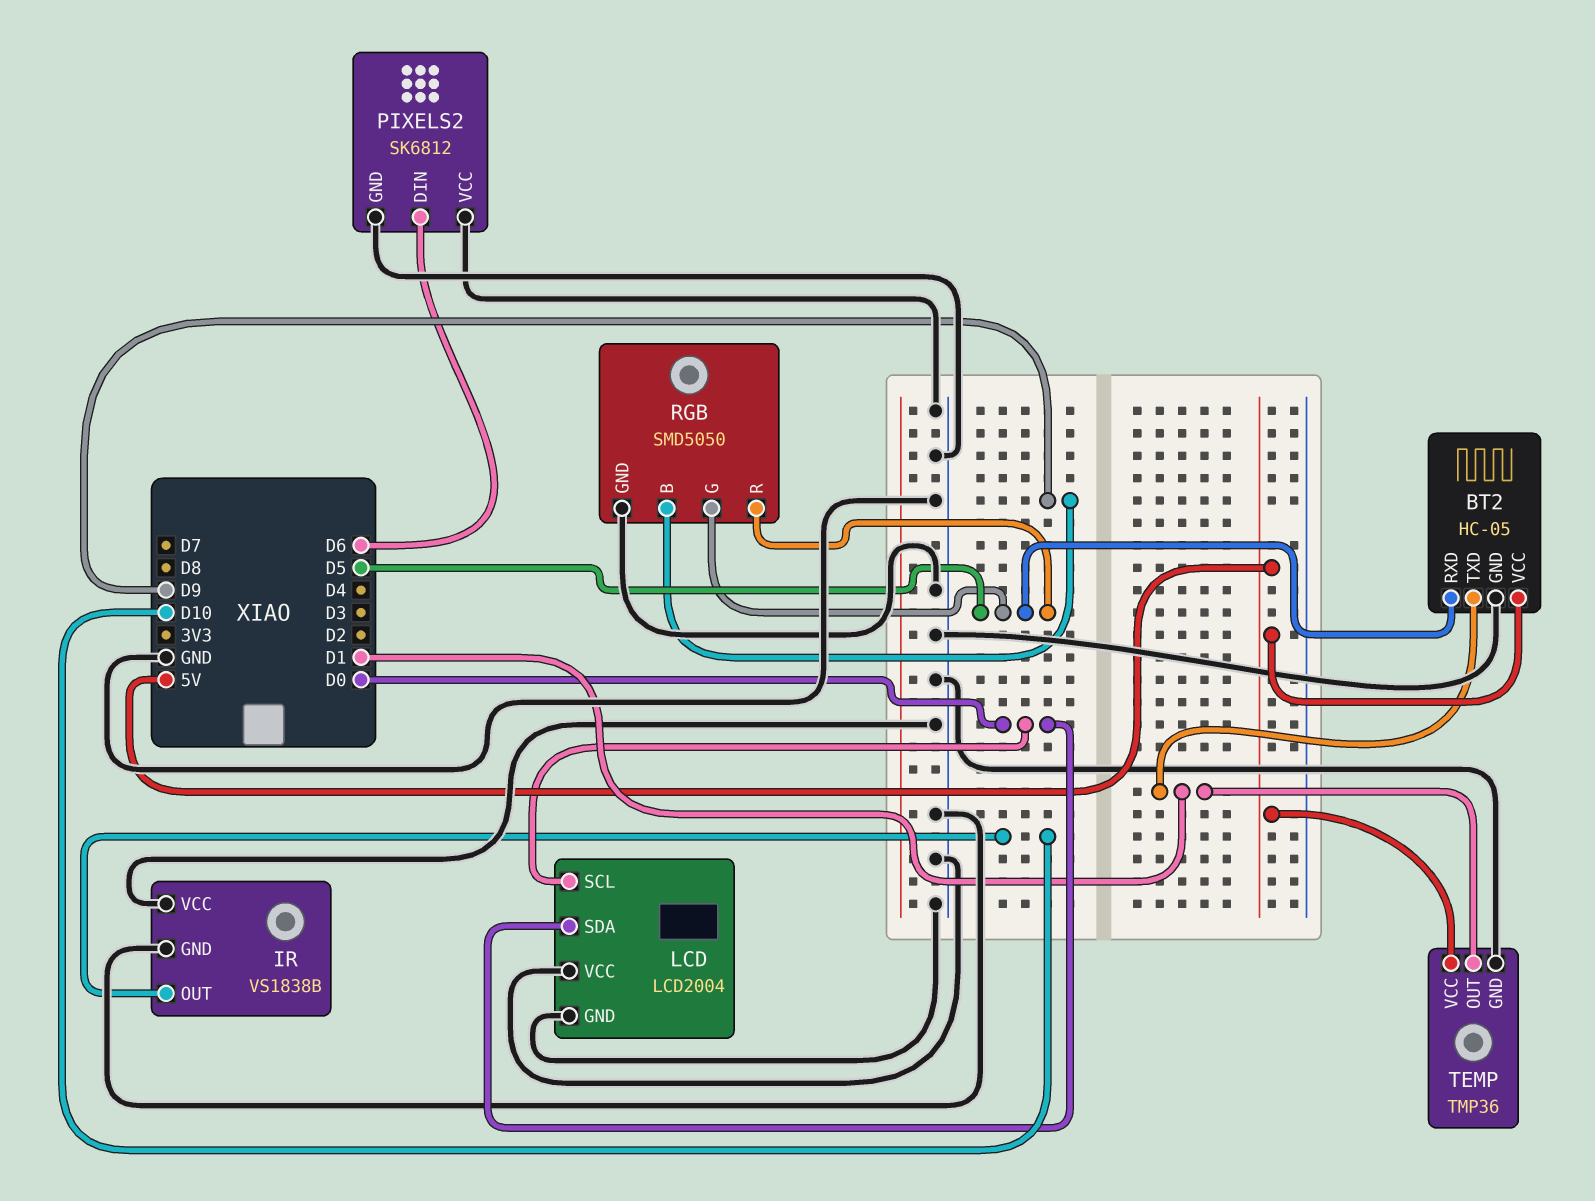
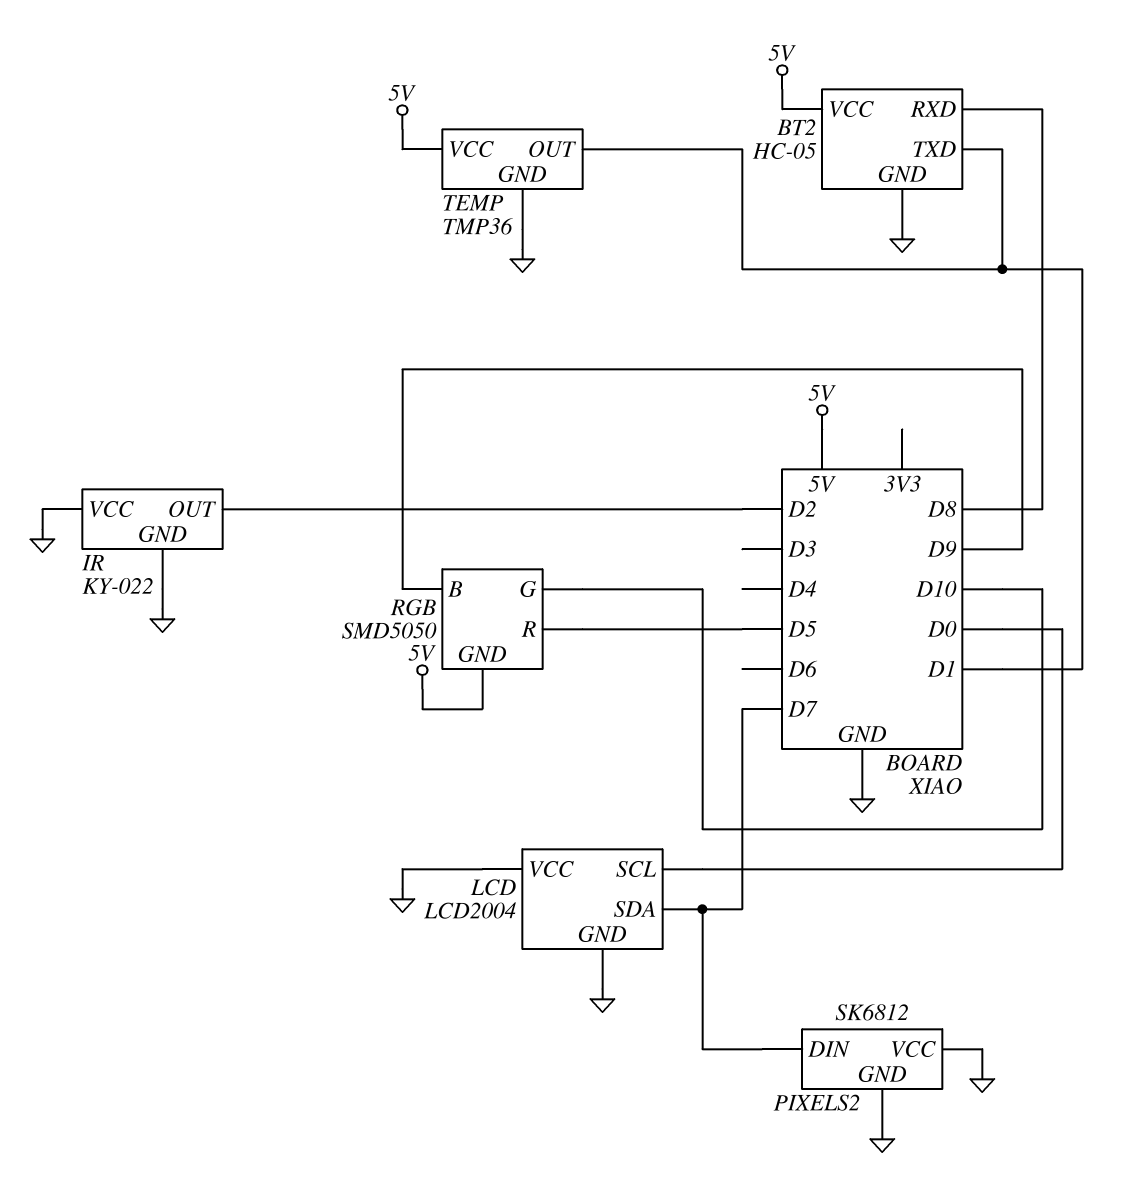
BT2 pin RXD: D5 -> D8
IR: VS1838B -> KY-022
IR pin OUT: D10 -> D2
LCD pin SDA: D0 -> D7
PIXELS2 pin DIN: D6 -> D7
RGB pin G: D5 -> D10
RGB pin GND: GND -> 5V

